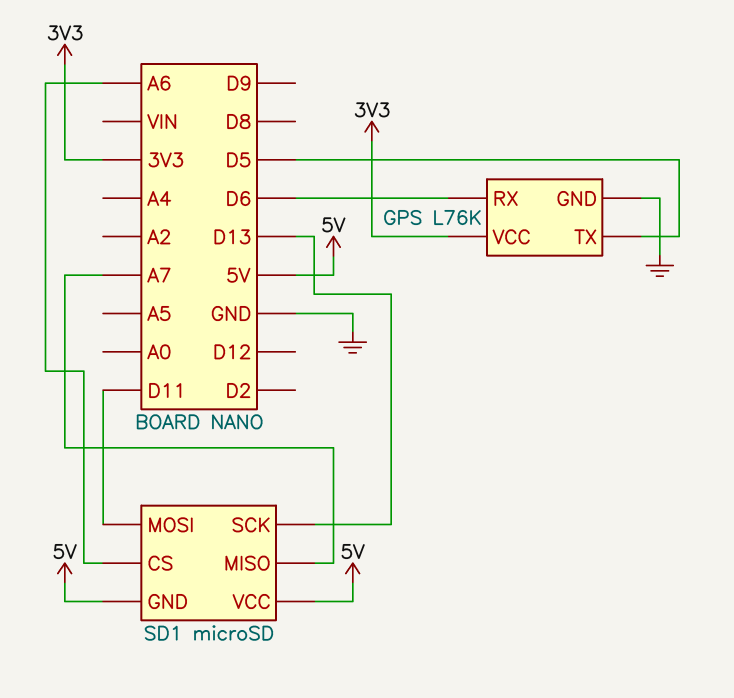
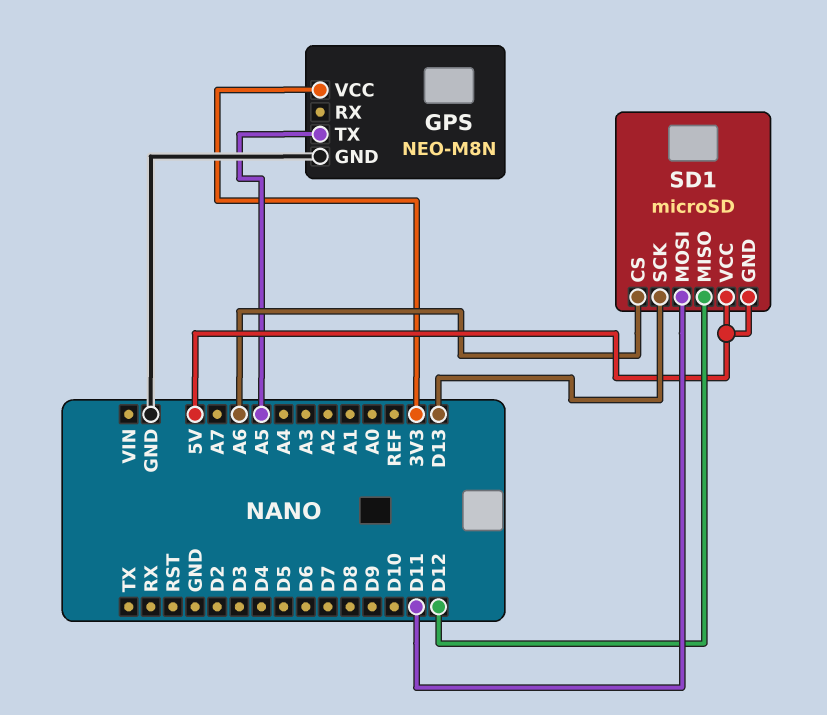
GPS: L76K -> NEO-M8N
GPS pin RX: D6 -> none
GPS pin TX: D5 -> A5
SD1 pin MISO: A7 -> D12

